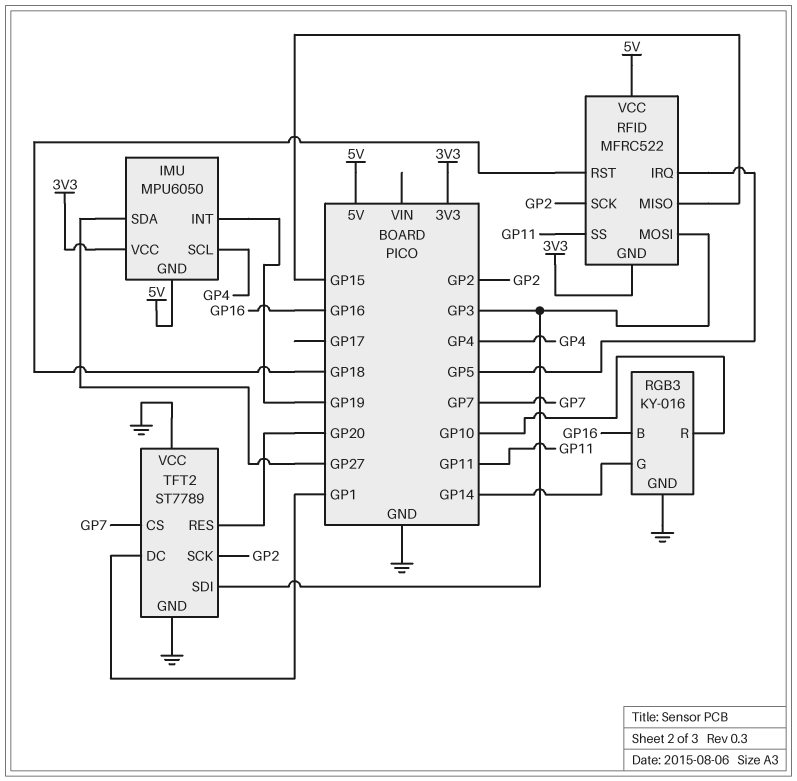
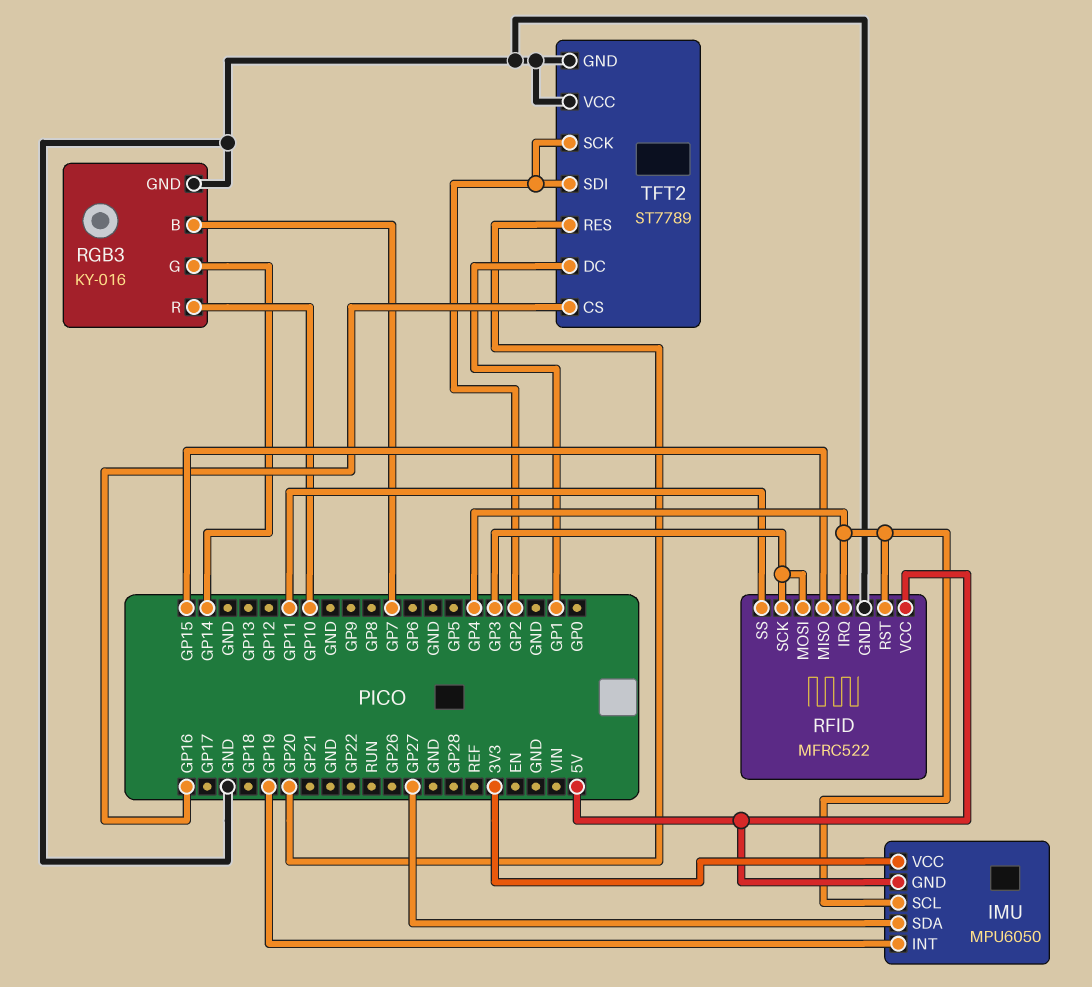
RFID pin GND: 3V3 -> GND
RFID pin IRQ: GP5 -> GP4
RFID pin RST: GP18 -> GP4
RFID pin SCK: GP2 -> GP3
RGB3 pin B: GP16 -> GP7
TFT2 pin CS: GP7 -> GP16
TFT2 pin SDI: GP3 -> GP2

